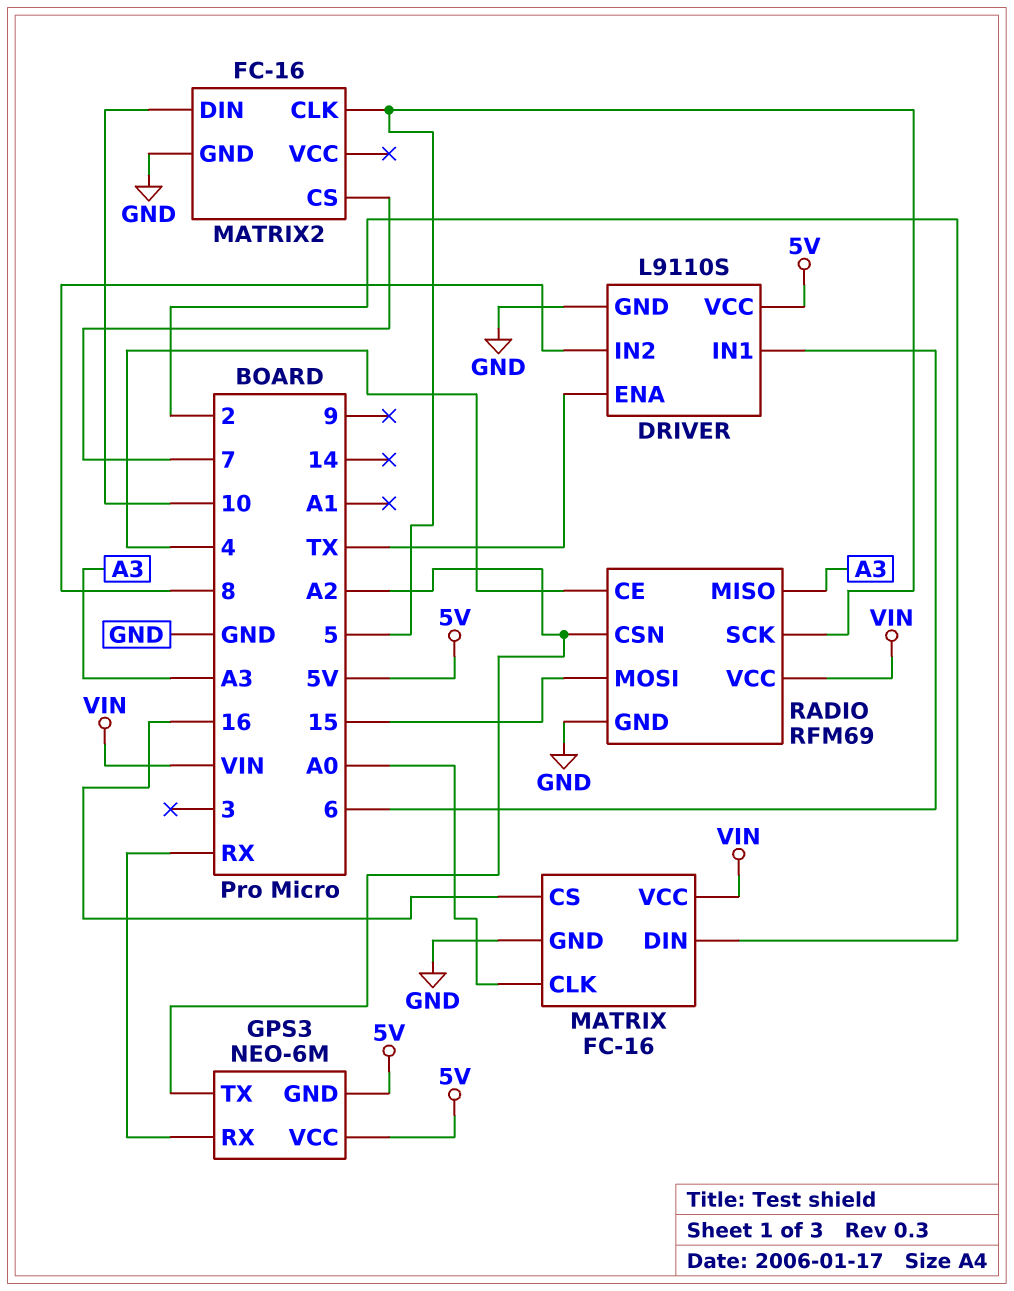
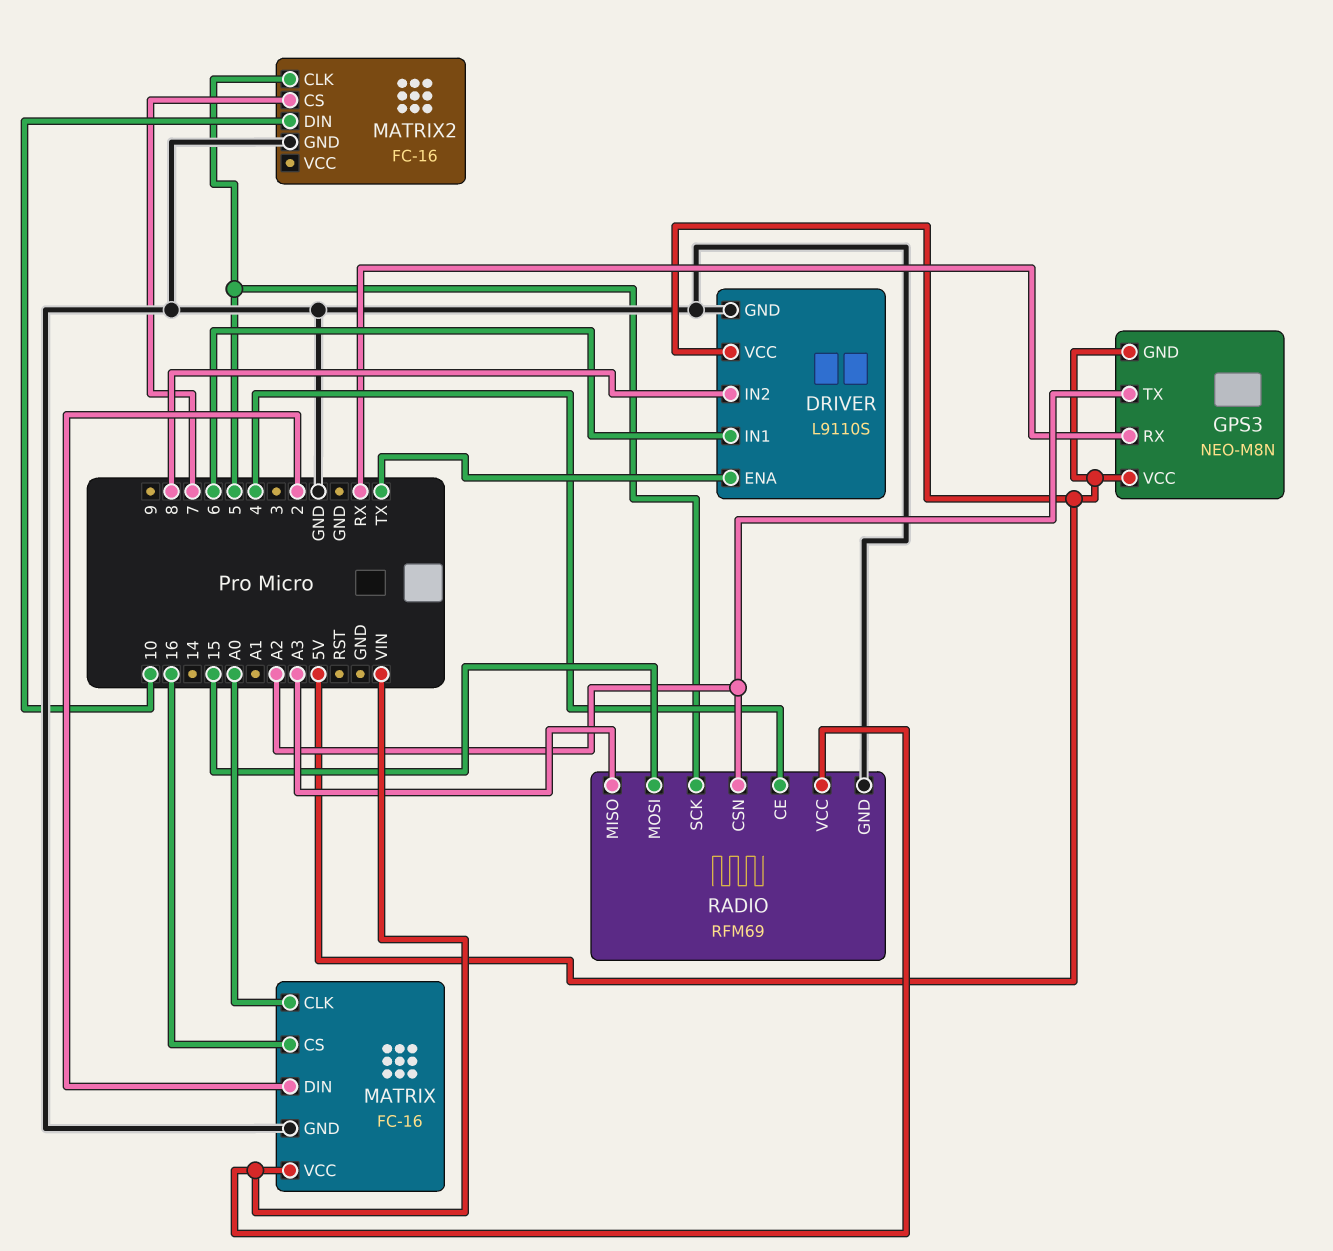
GPS3: NEO-6M -> NEO-M8N

